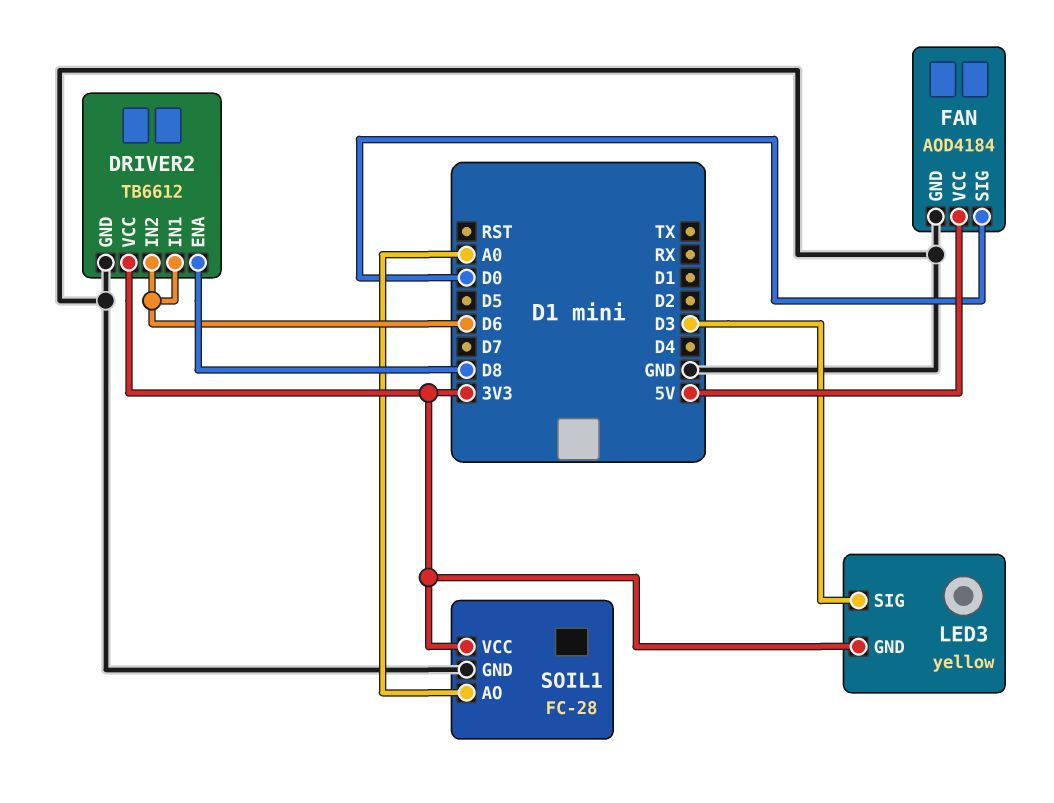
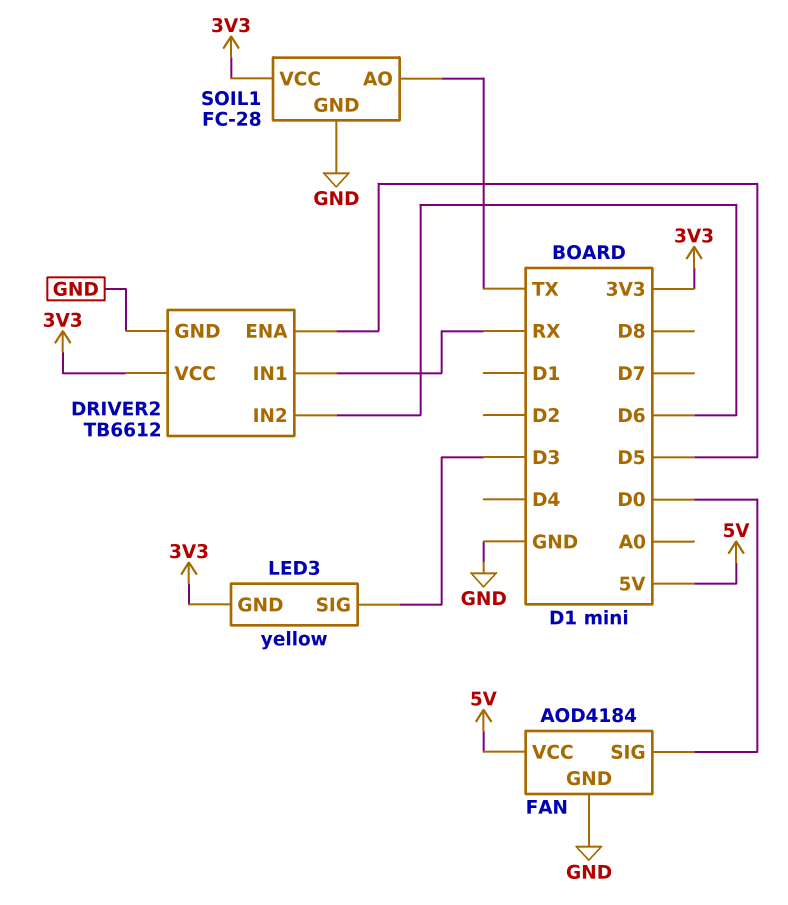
DRIVER2 pin ENA: D8 -> D5
DRIVER2 pin IN1: D6 -> RX
SOIL1 pin AO: A0 -> TX

